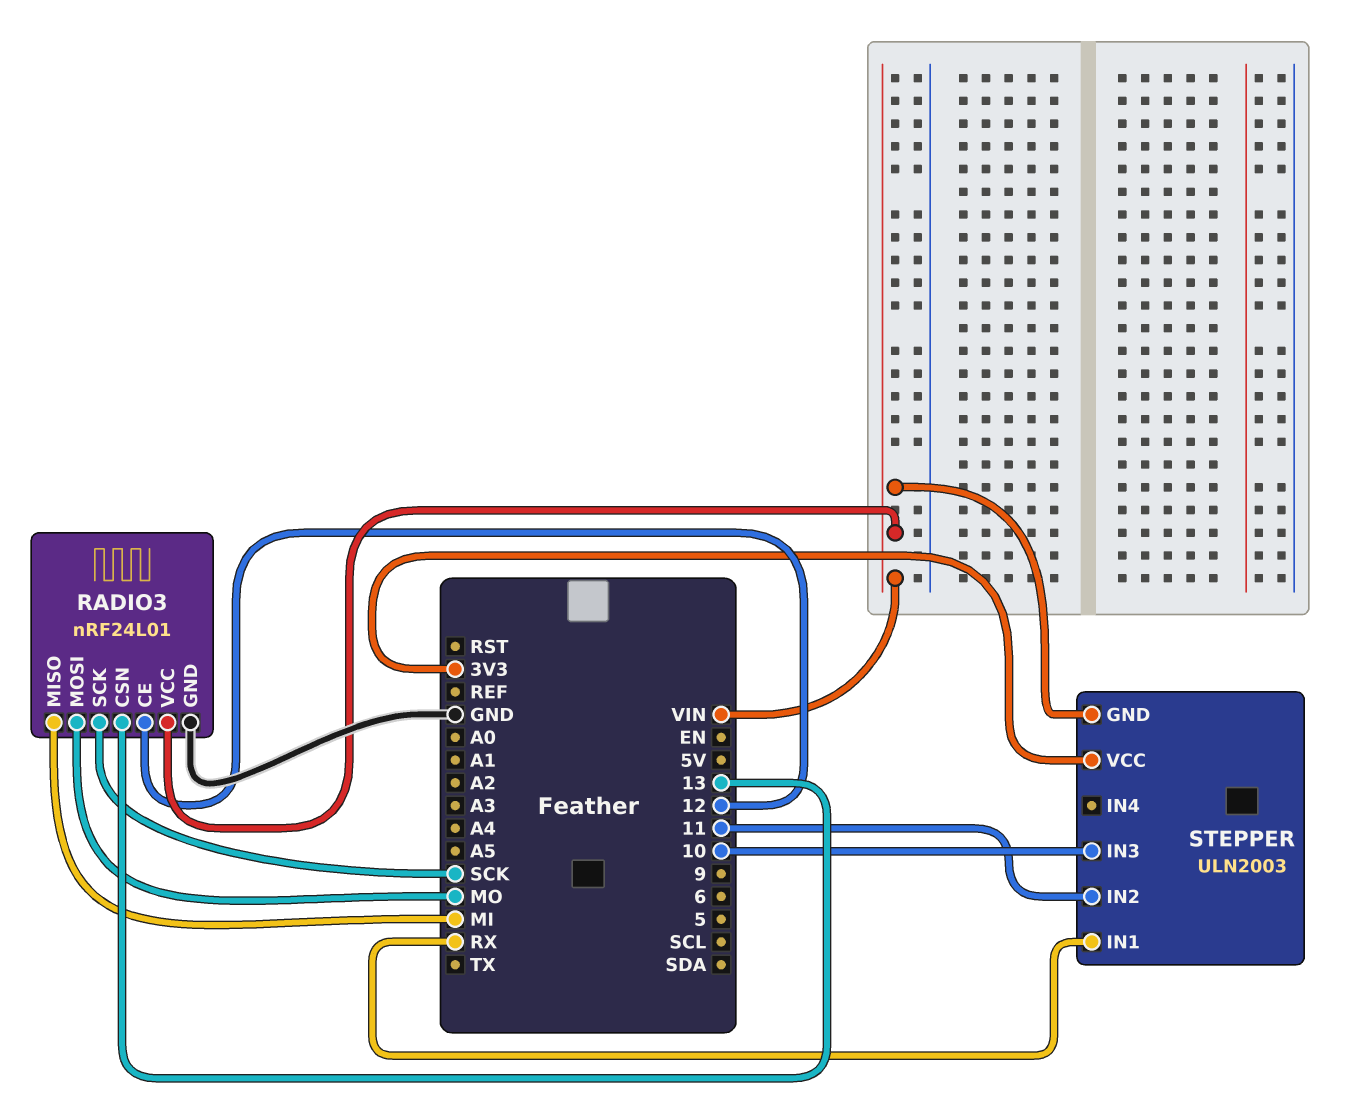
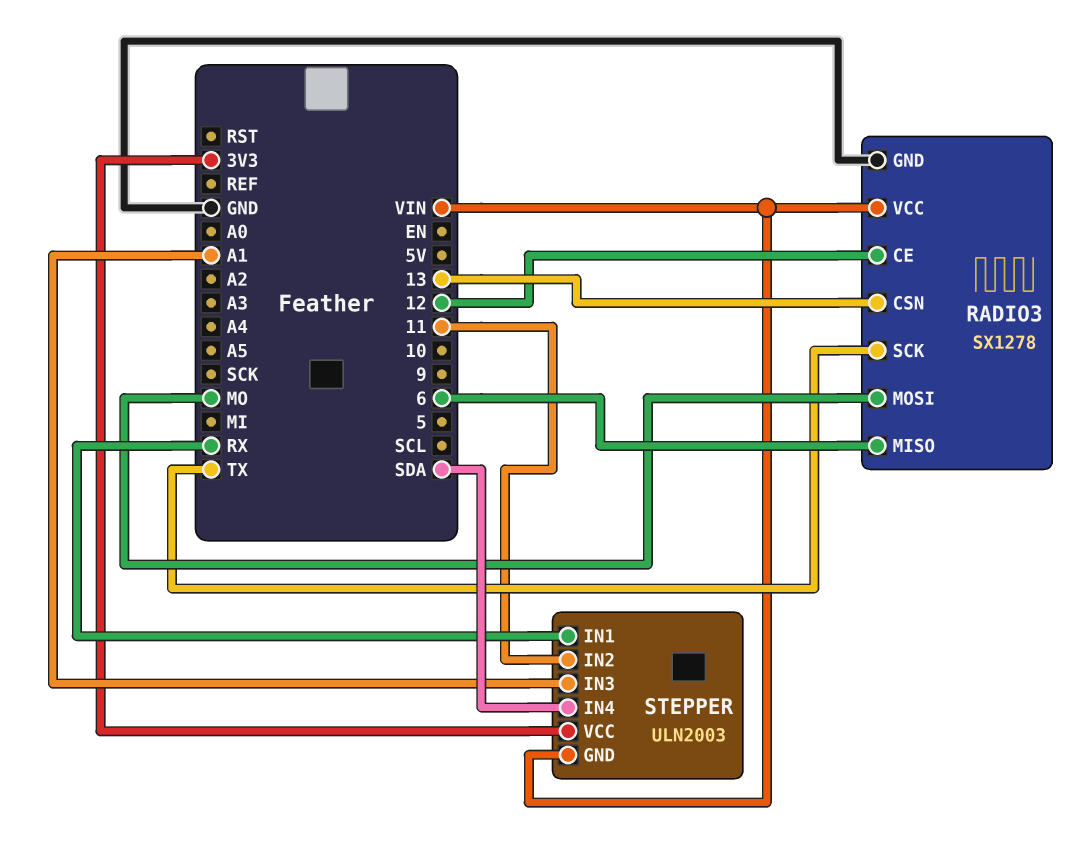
RADIO3: nRF24L01 -> SX1278
RADIO3 pin MISO: MI -> 6
RADIO3 pin SCK: SCK -> TX
STEPPER pin IN3: 10 -> A1
STEPPER pin IN4: none -> SDA

